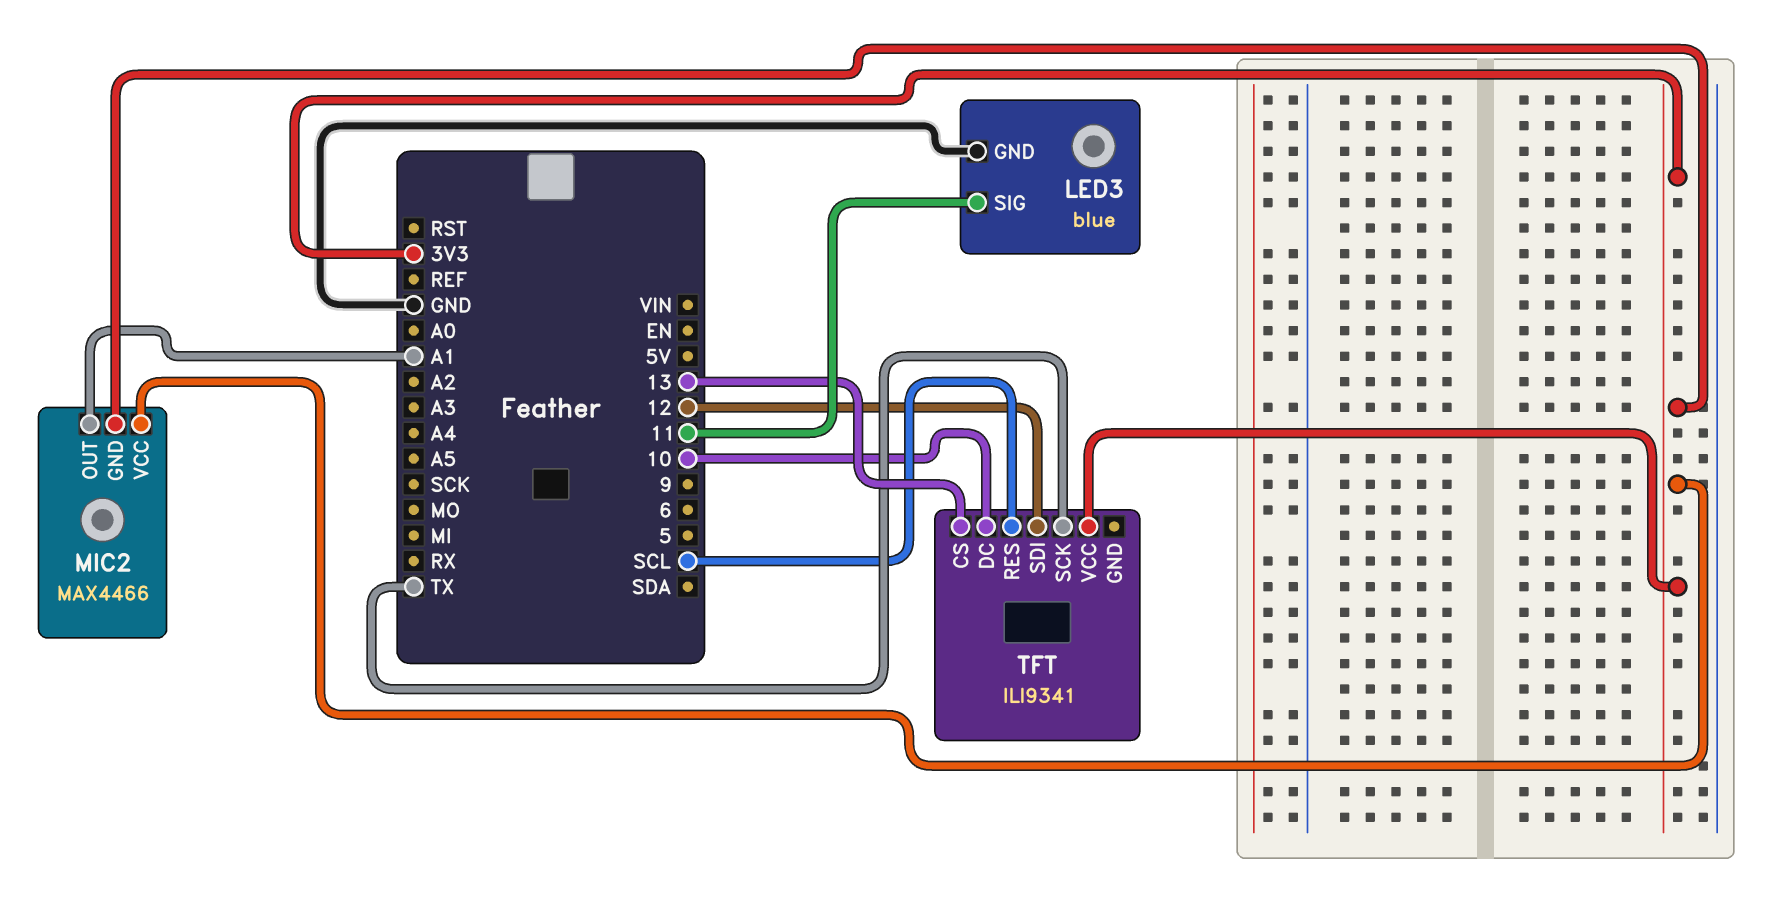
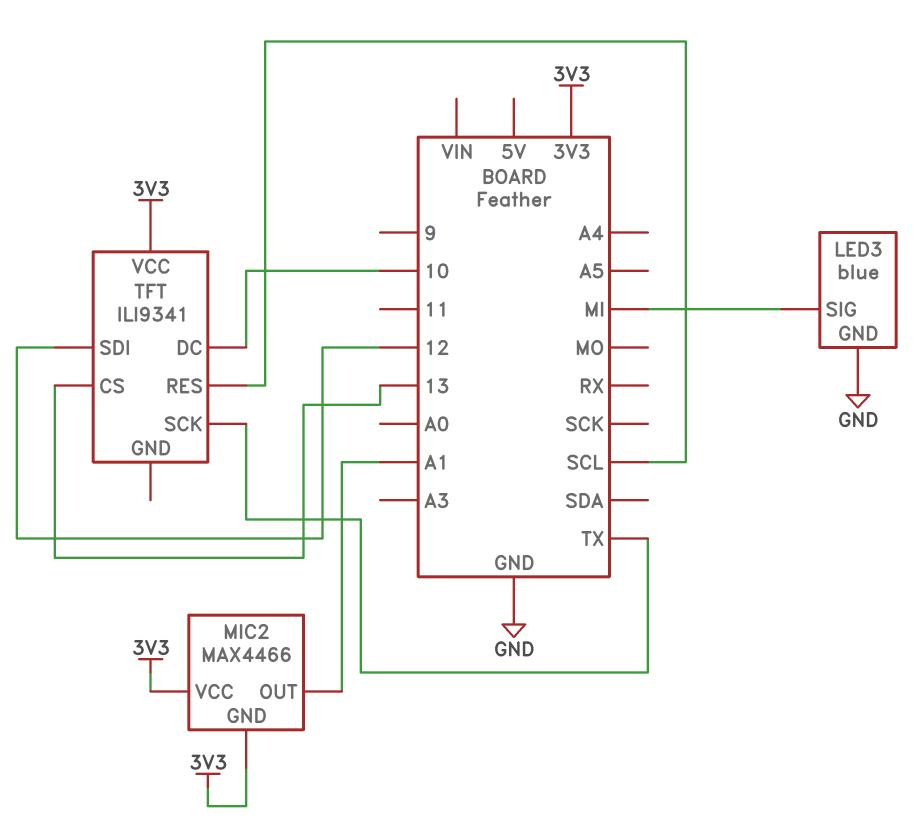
LED3 pin SIG: 11 -> MI

